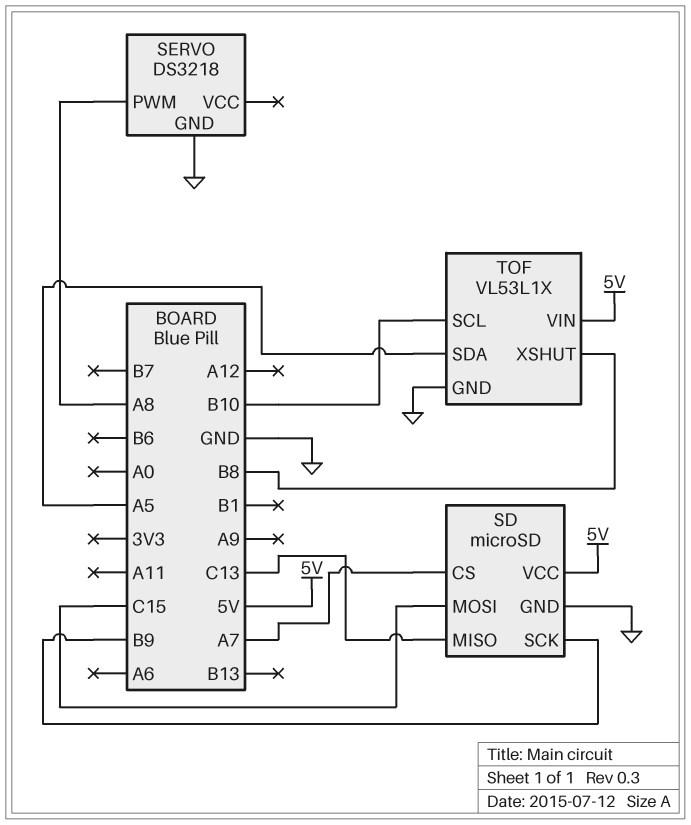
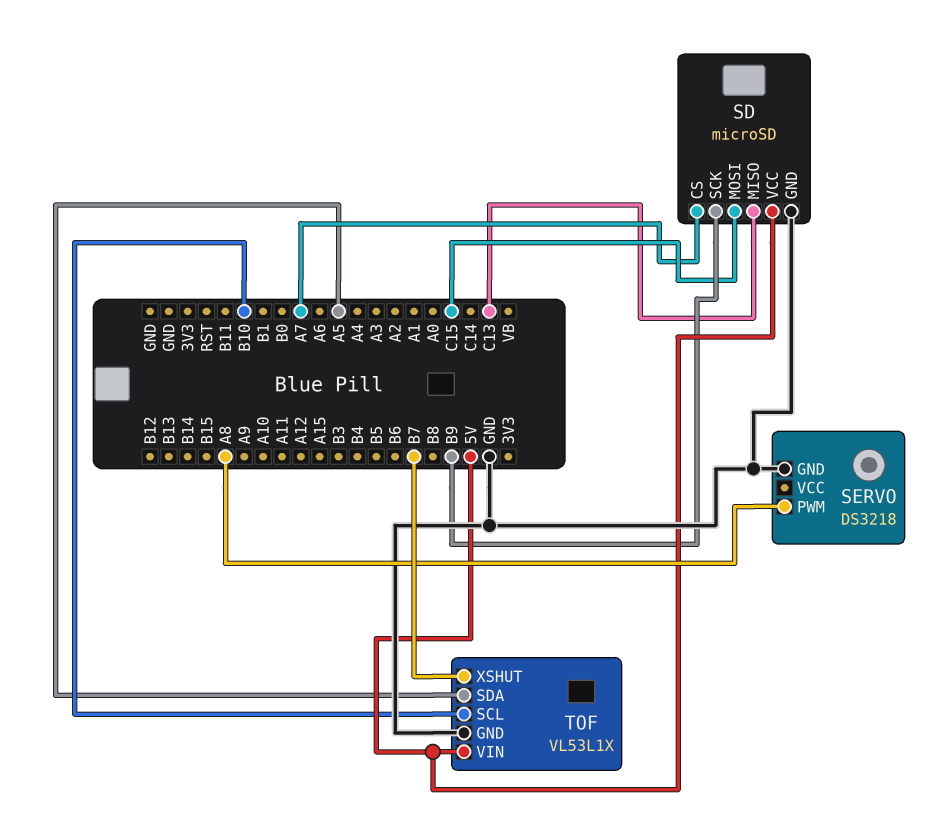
TOF pin XSHUT: B8 -> B7

